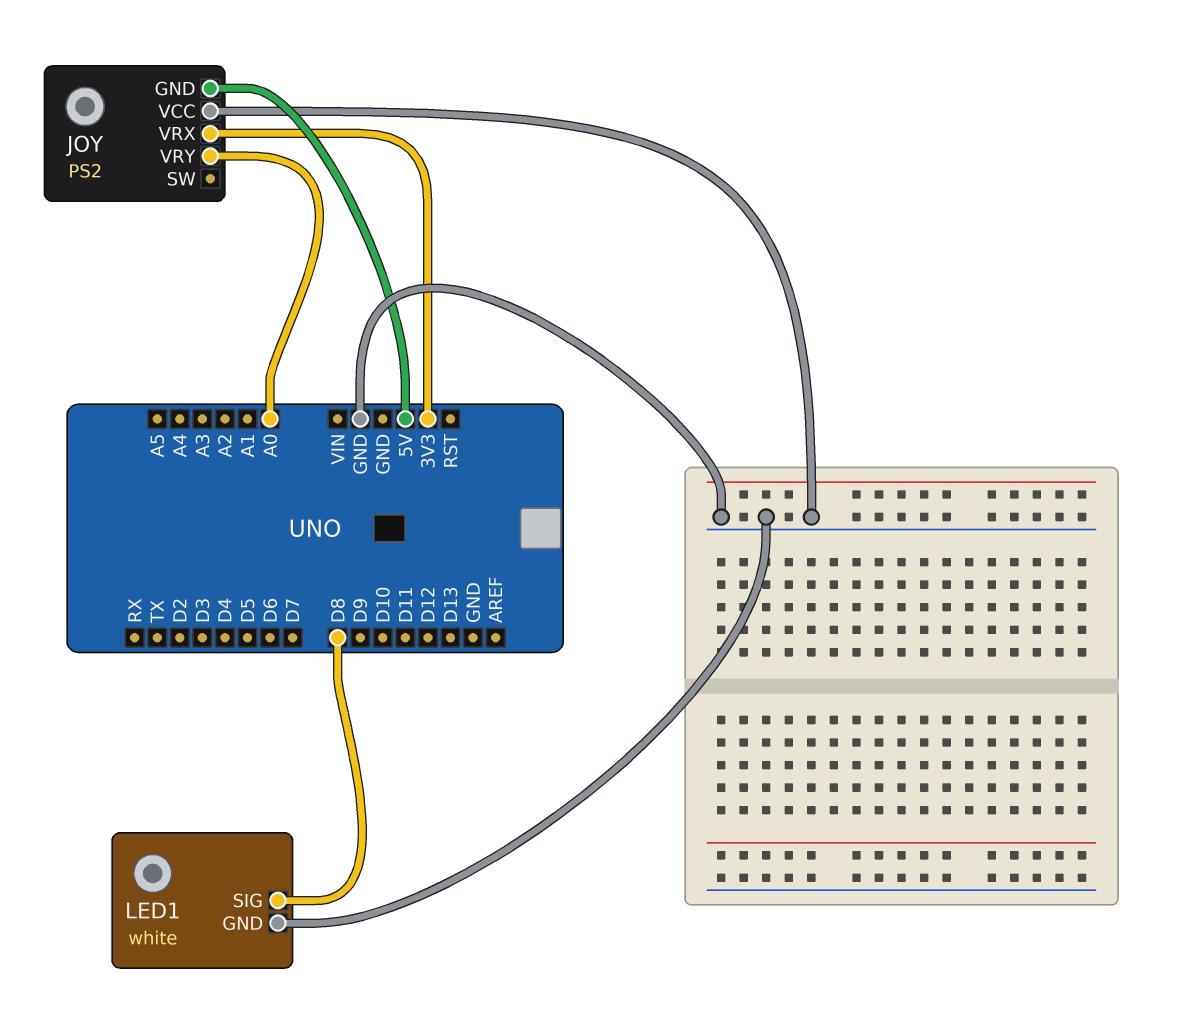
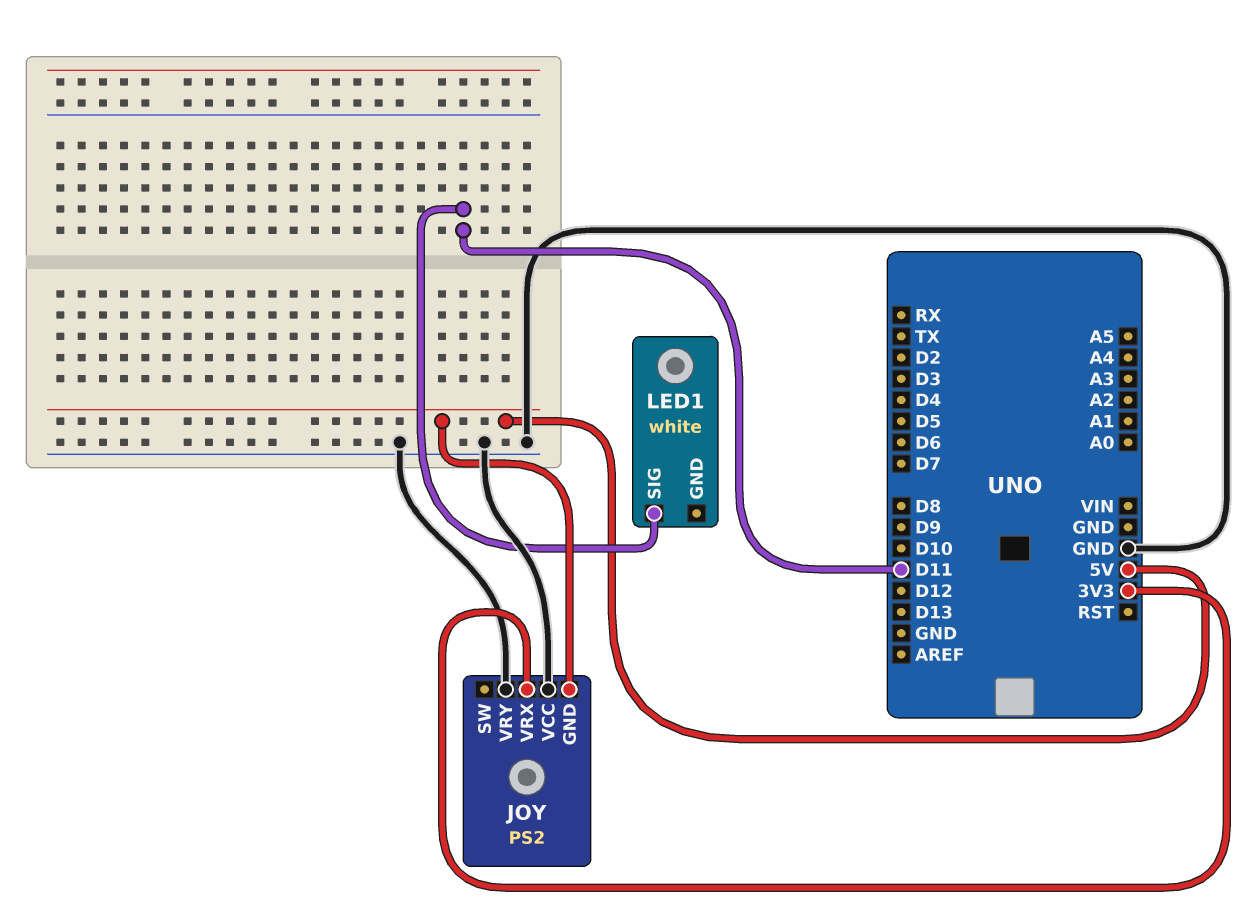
JOY pin VRY: A0 -> GND
LED1 pin GND: GND -> none
LED1 pin SIG: D8 -> D11

